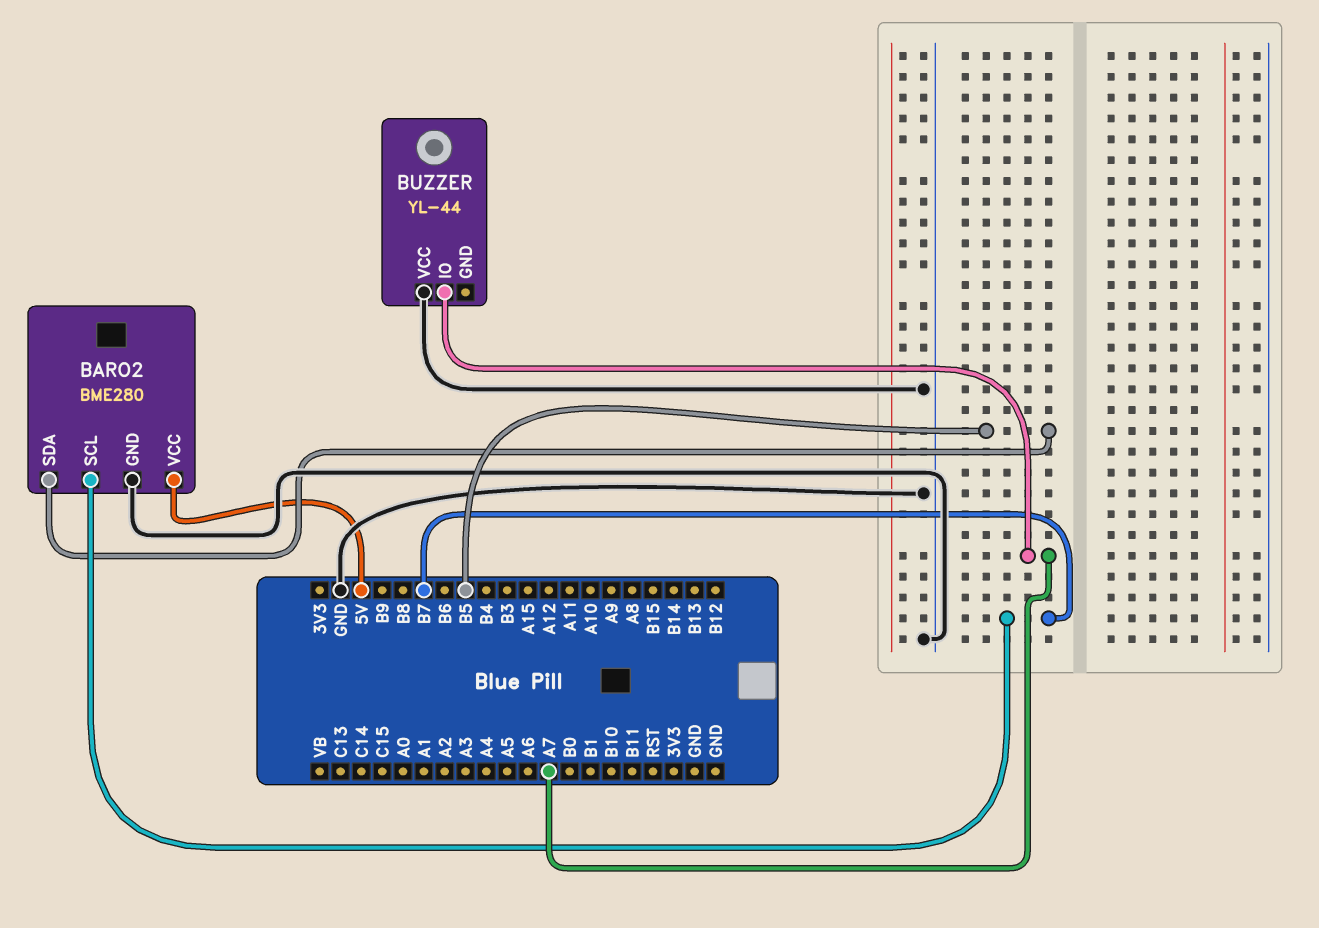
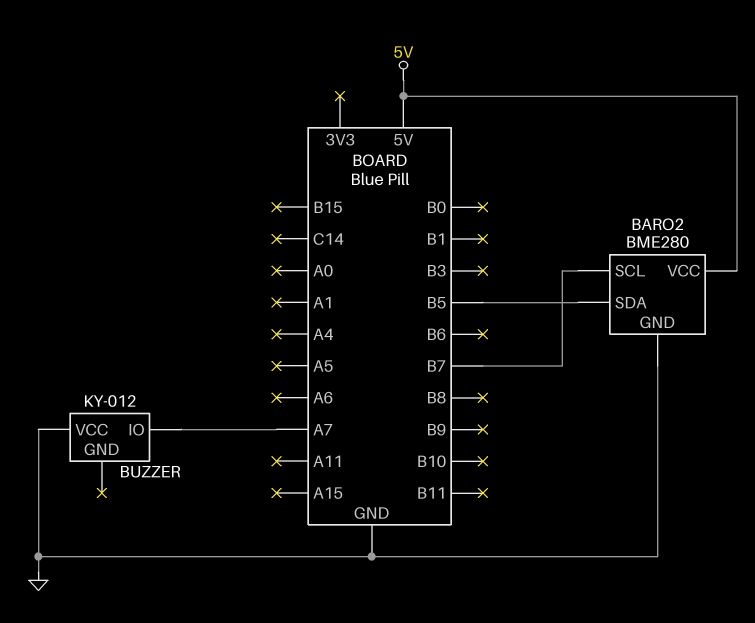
BUZZER: YL-44 -> KY-012

